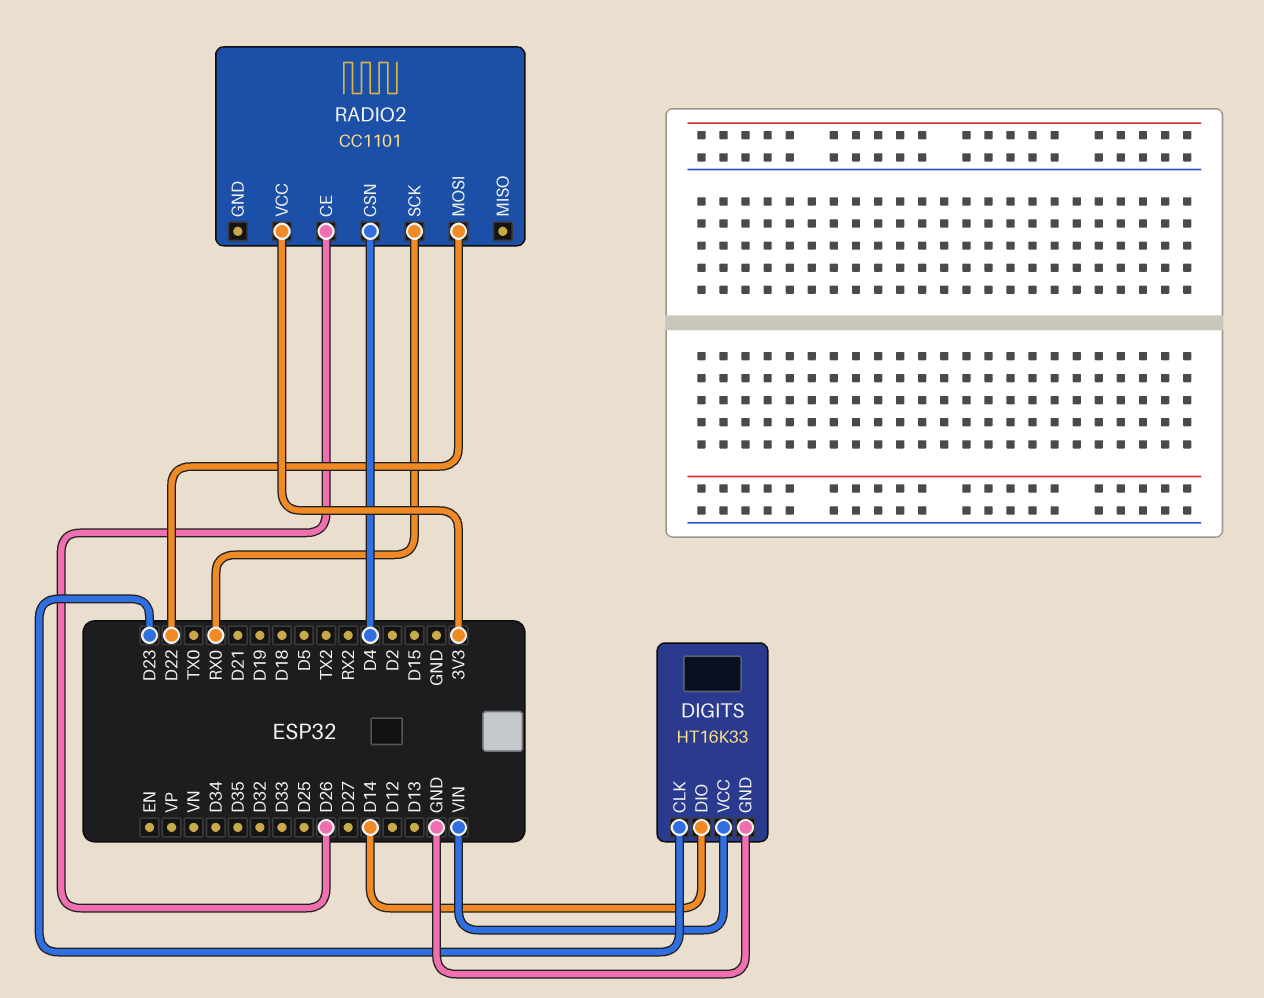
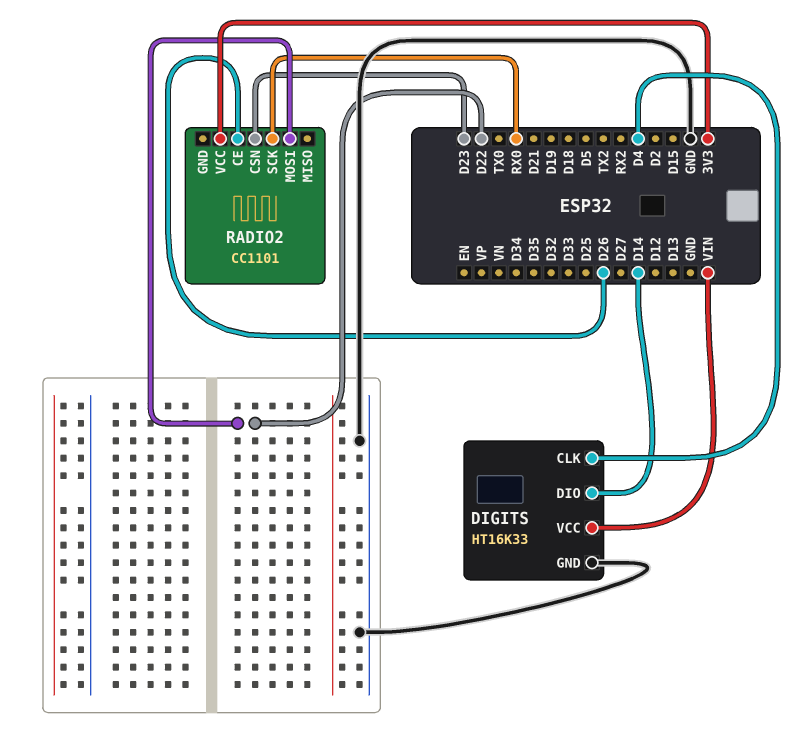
DIGITS pin CLK: D23 -> D4
RADIO2 pin CSN: D4 -> D23

